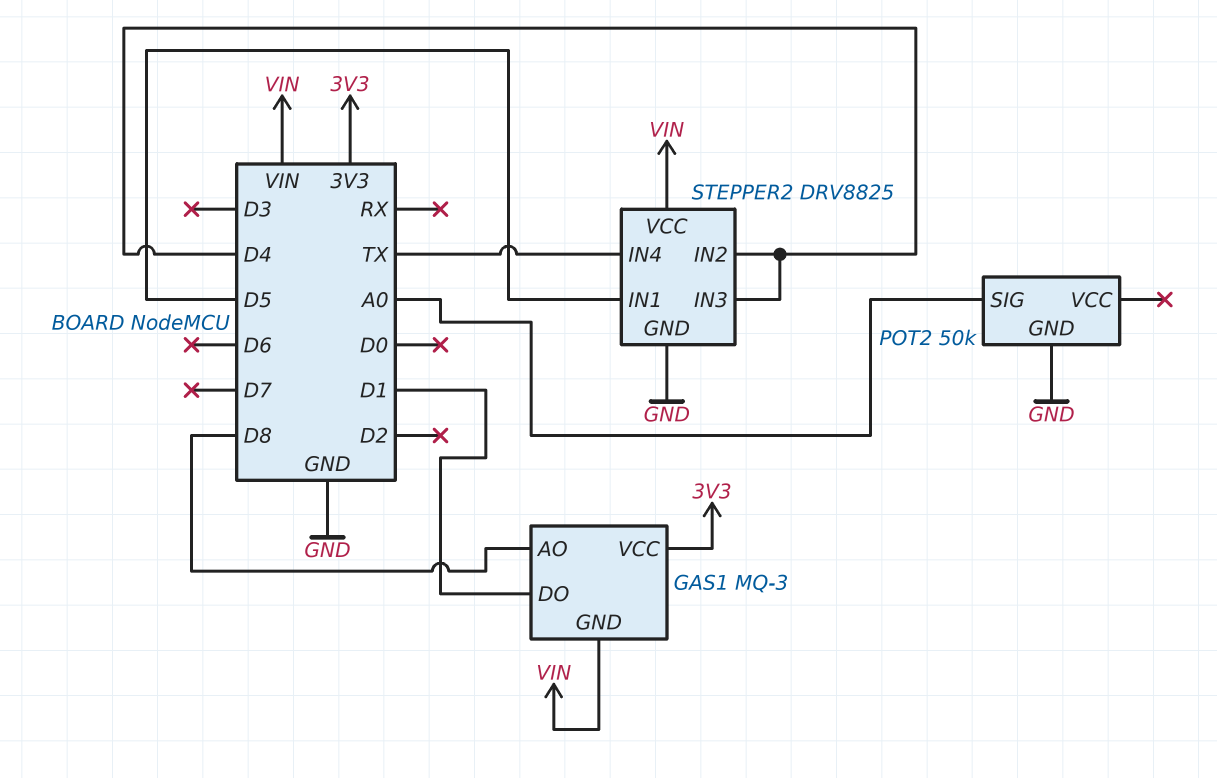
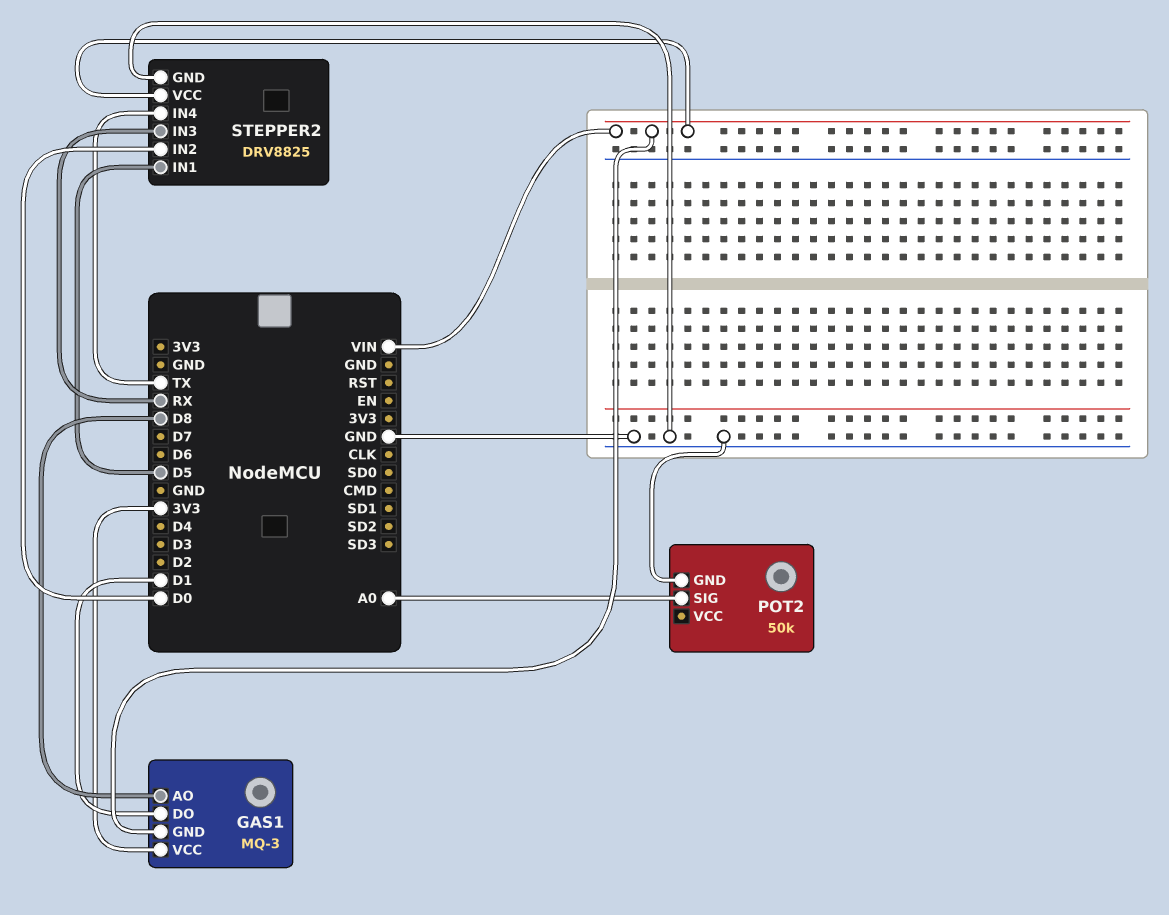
STEPPER2 pin IN2: D4 -> D0
STEPPER2 pin IN3: D4 -> RX

